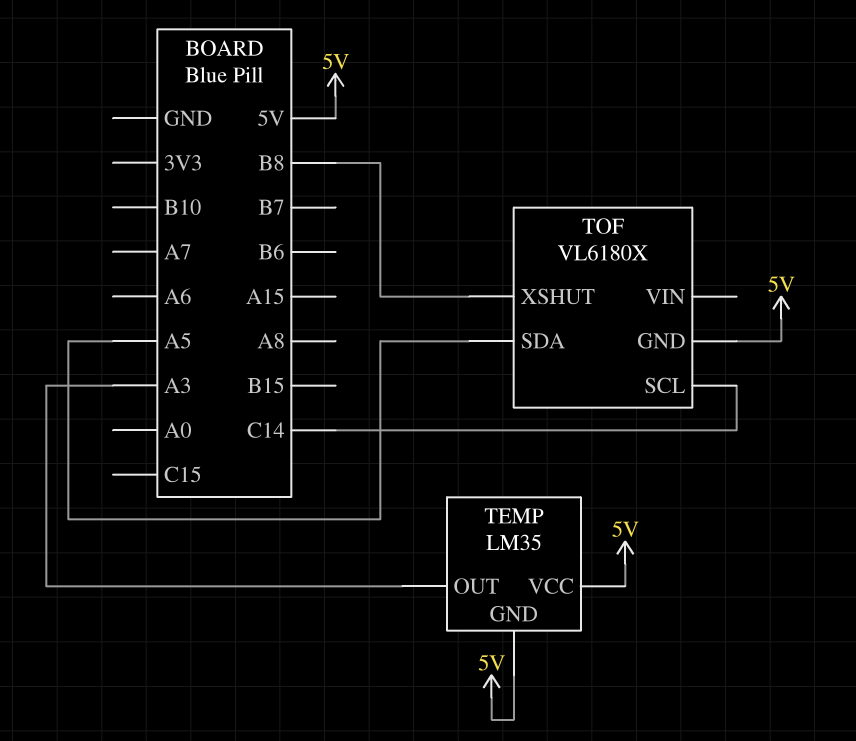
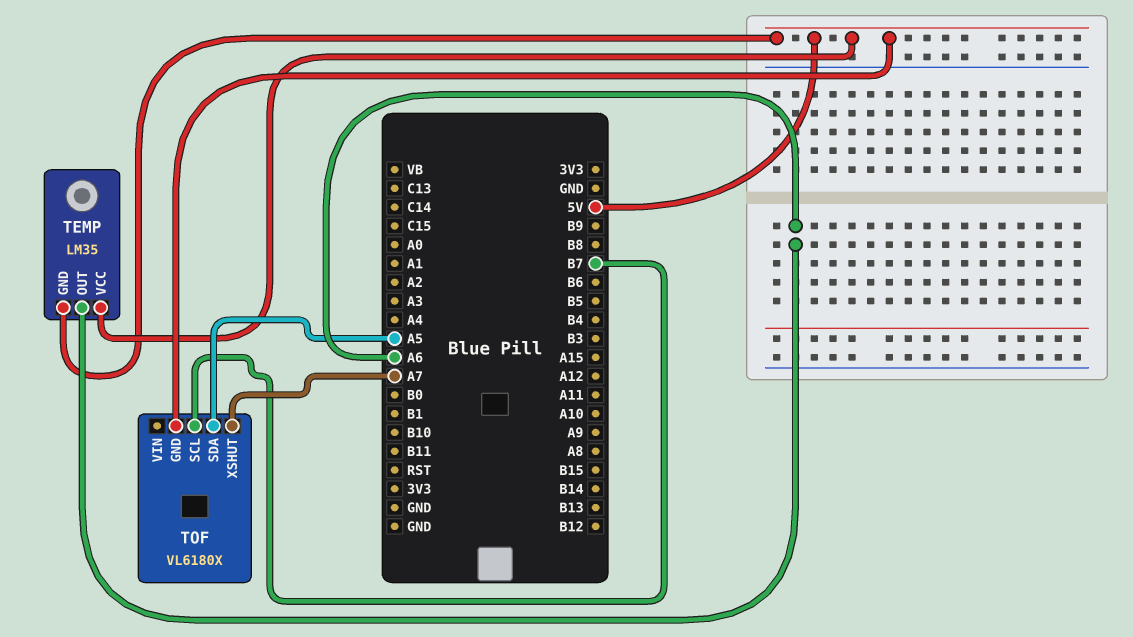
TEMP pin OUT: A3 -> A6
TOF pin SCL: C14 -> B7
TOF pin XSHUT: B8 -> A7

